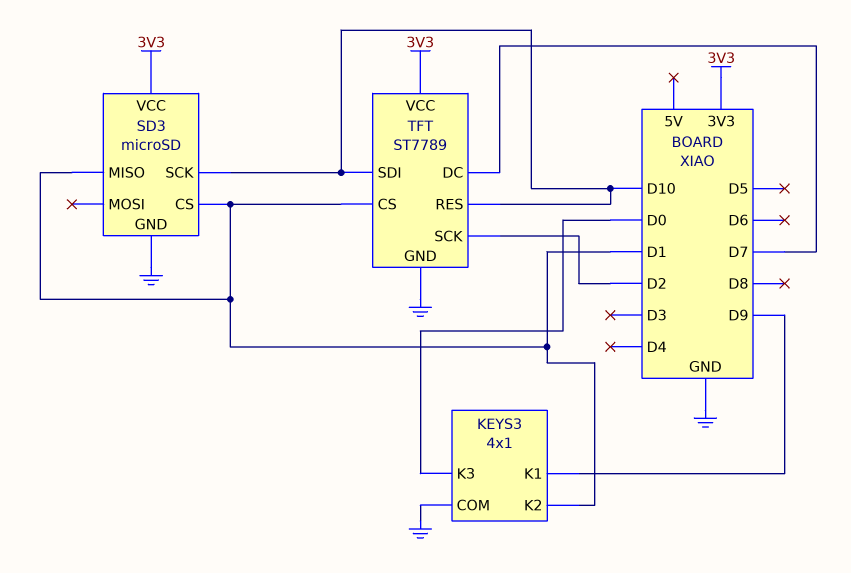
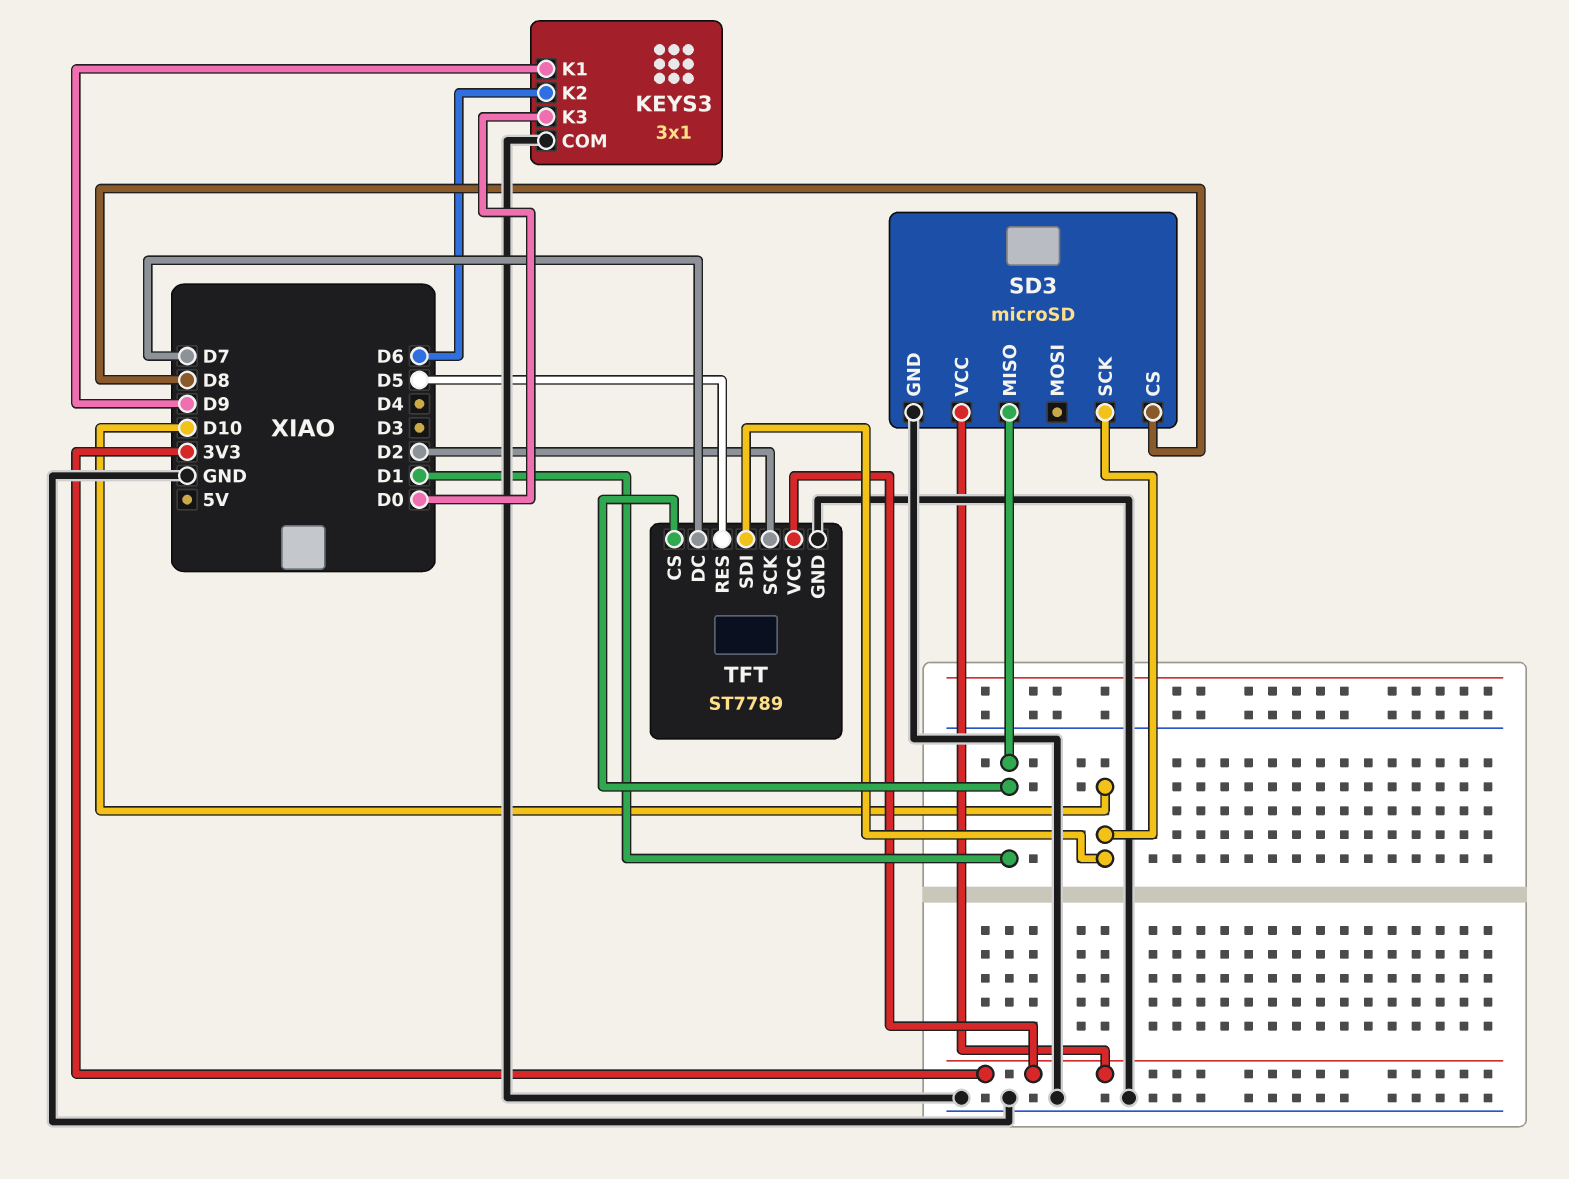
KEYS3: 4x1 -> 3x1
KEYS3 pin K2: D1 -> D6
SD3 pin CS: D1 -> D8
TFT pin RES: D10 -> D5

